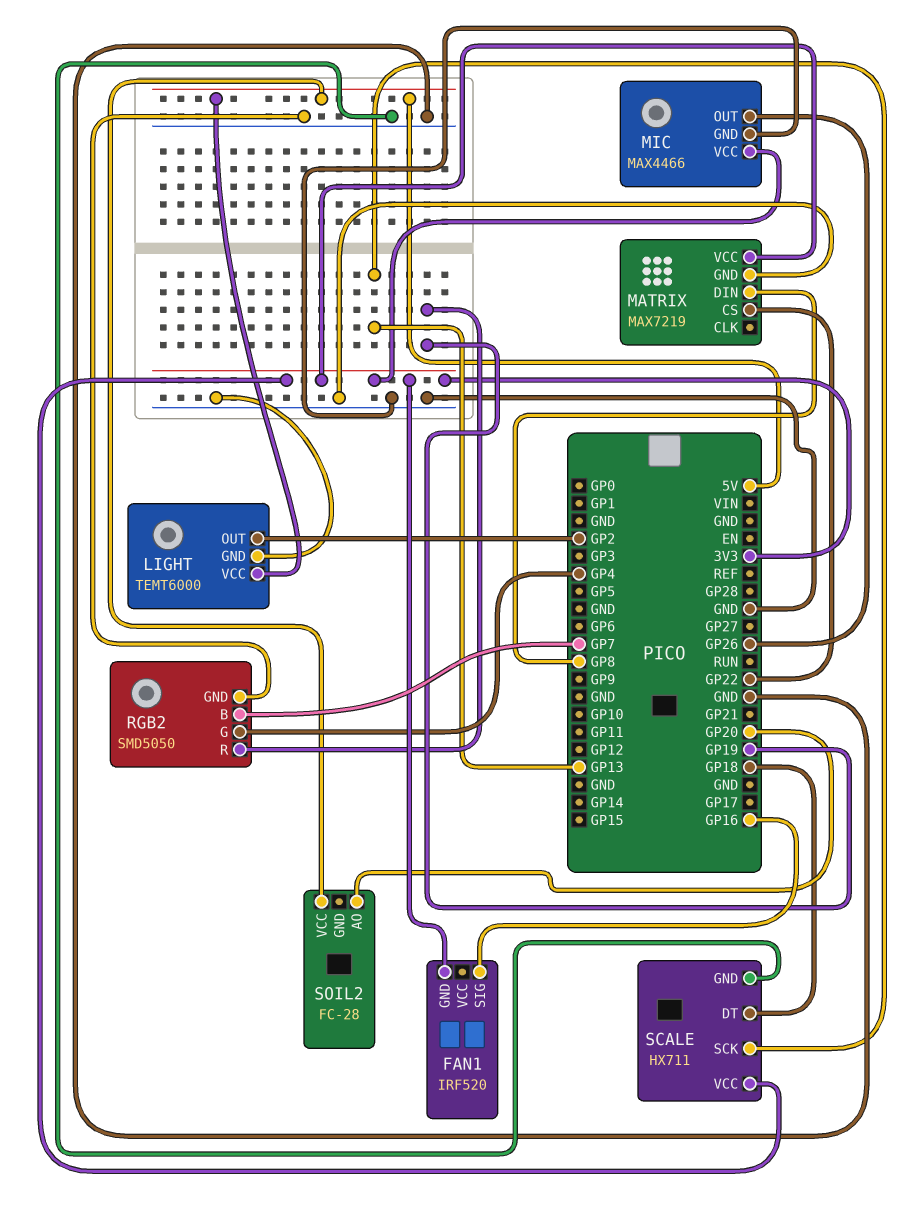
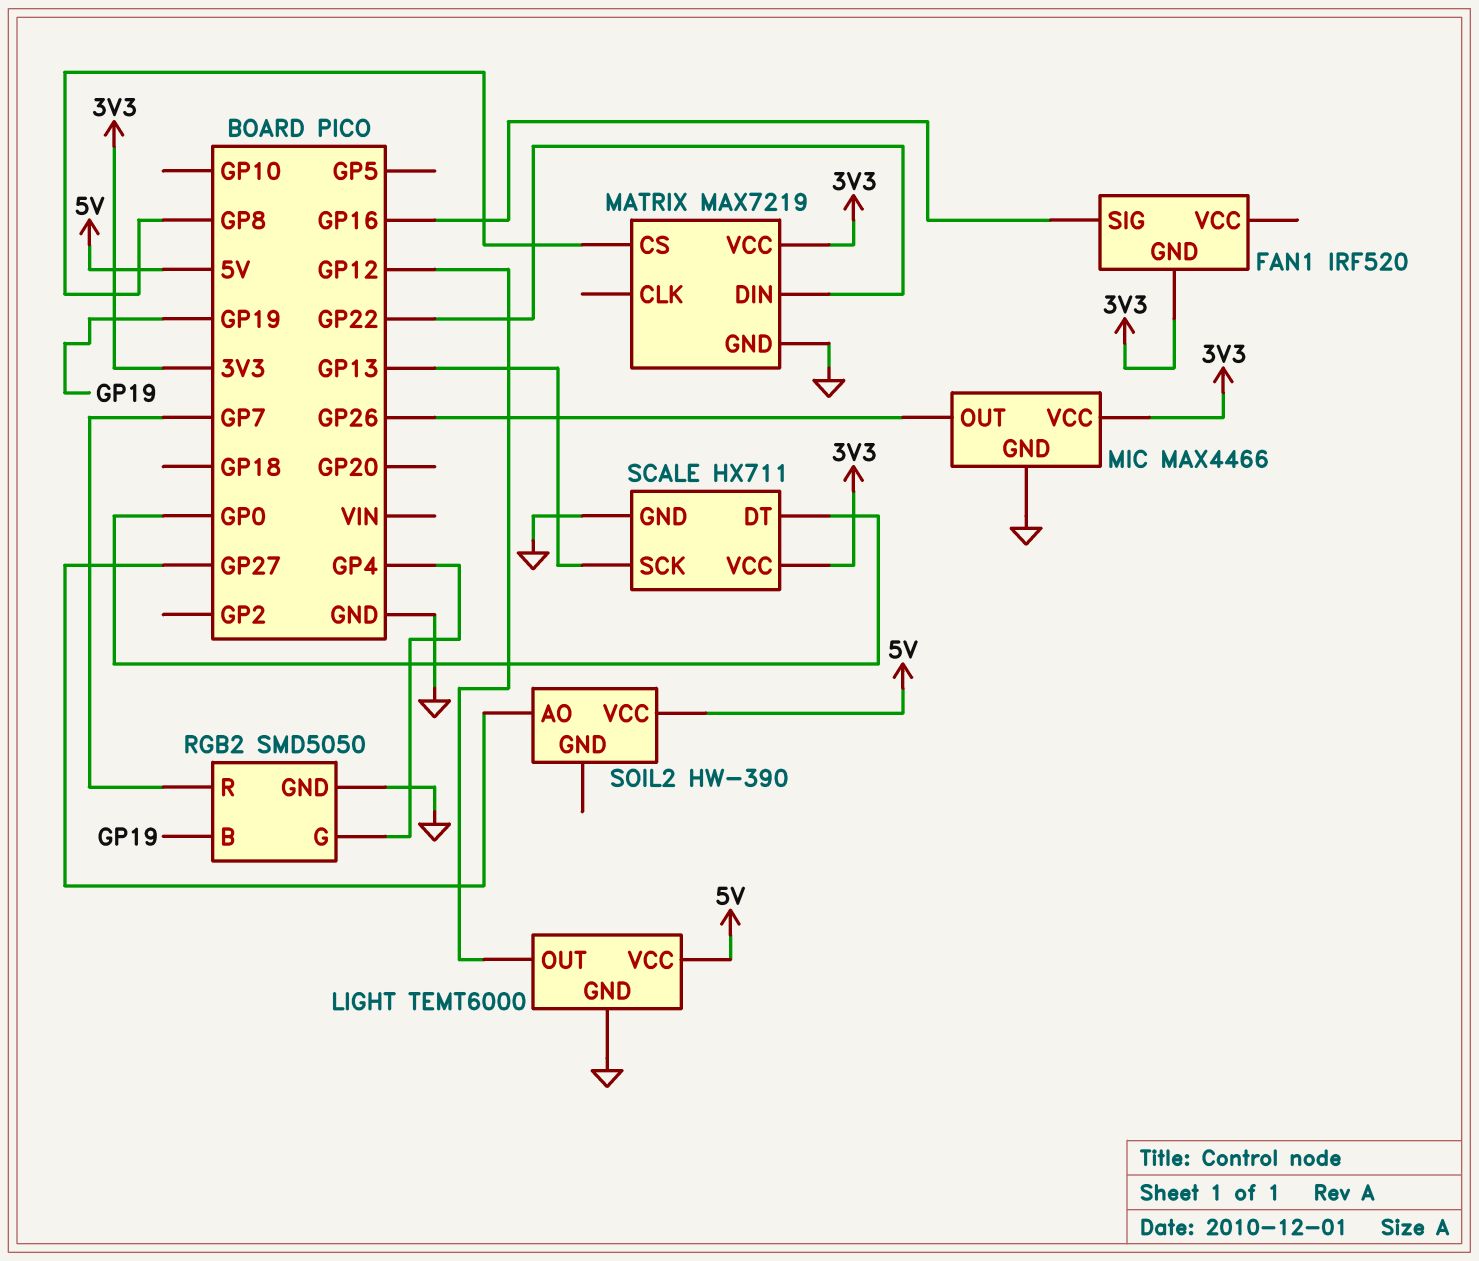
LIGHT pin OUT: GP2 -> GP12
MATRIX pin CS: GP22 -> GP8
MATRIX pin DIN: GP8 -> GP22
RGB2 pin B: GP7 -> GP19
RGB2 pin R: GP19 -> GP7
SCALE pin DT: GP18 -> GP0
SOIL2: FC-28 -> HW-390
SOIL2 pin AO: GP20 -> GP27

